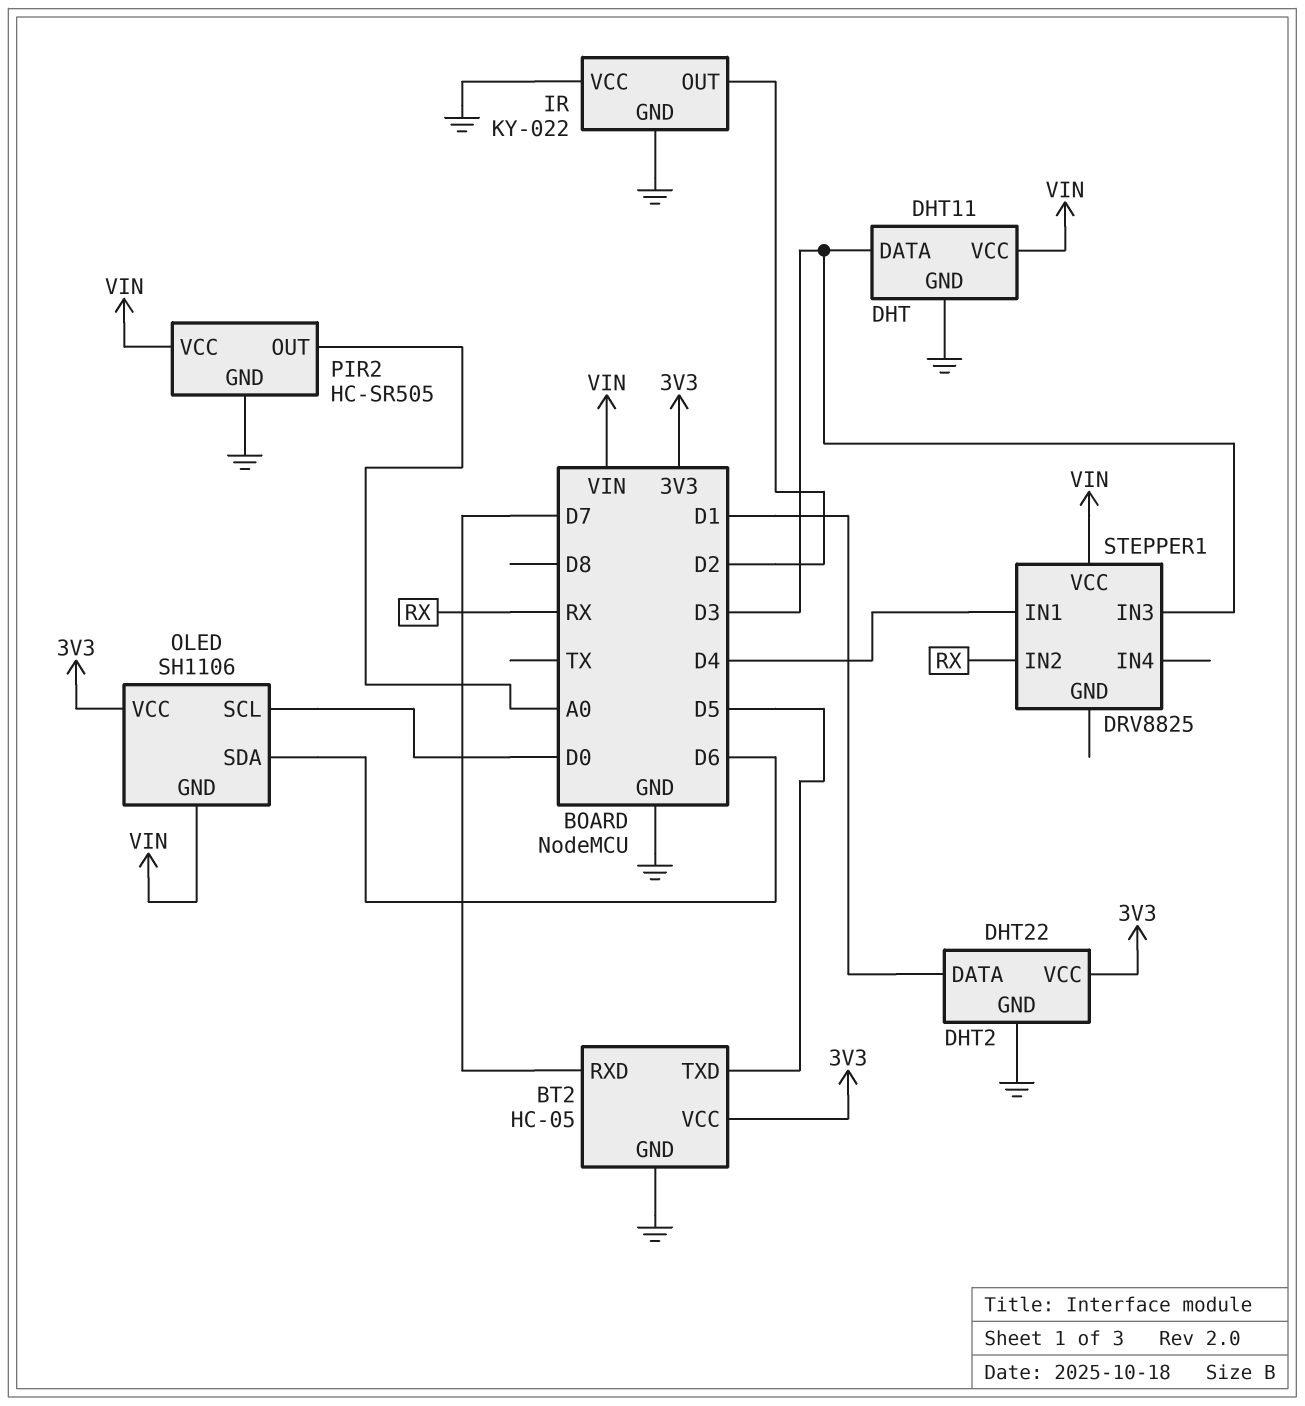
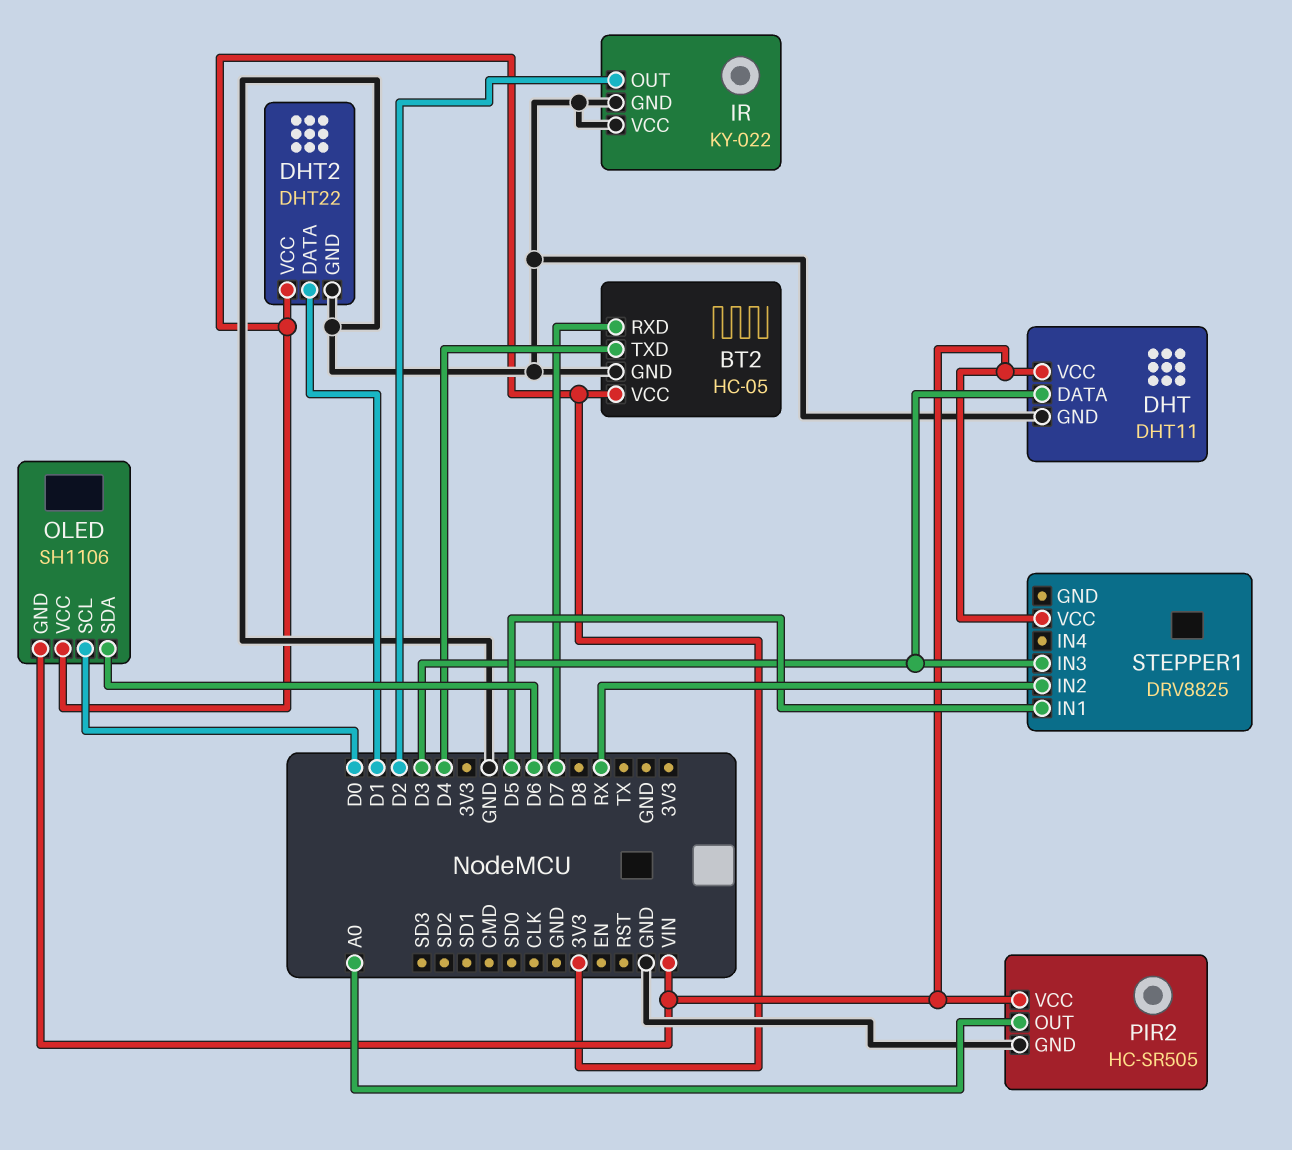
BT2 pin TXD: D5 -> D4
STEPPER1 pin IN1: D4 -> D5

